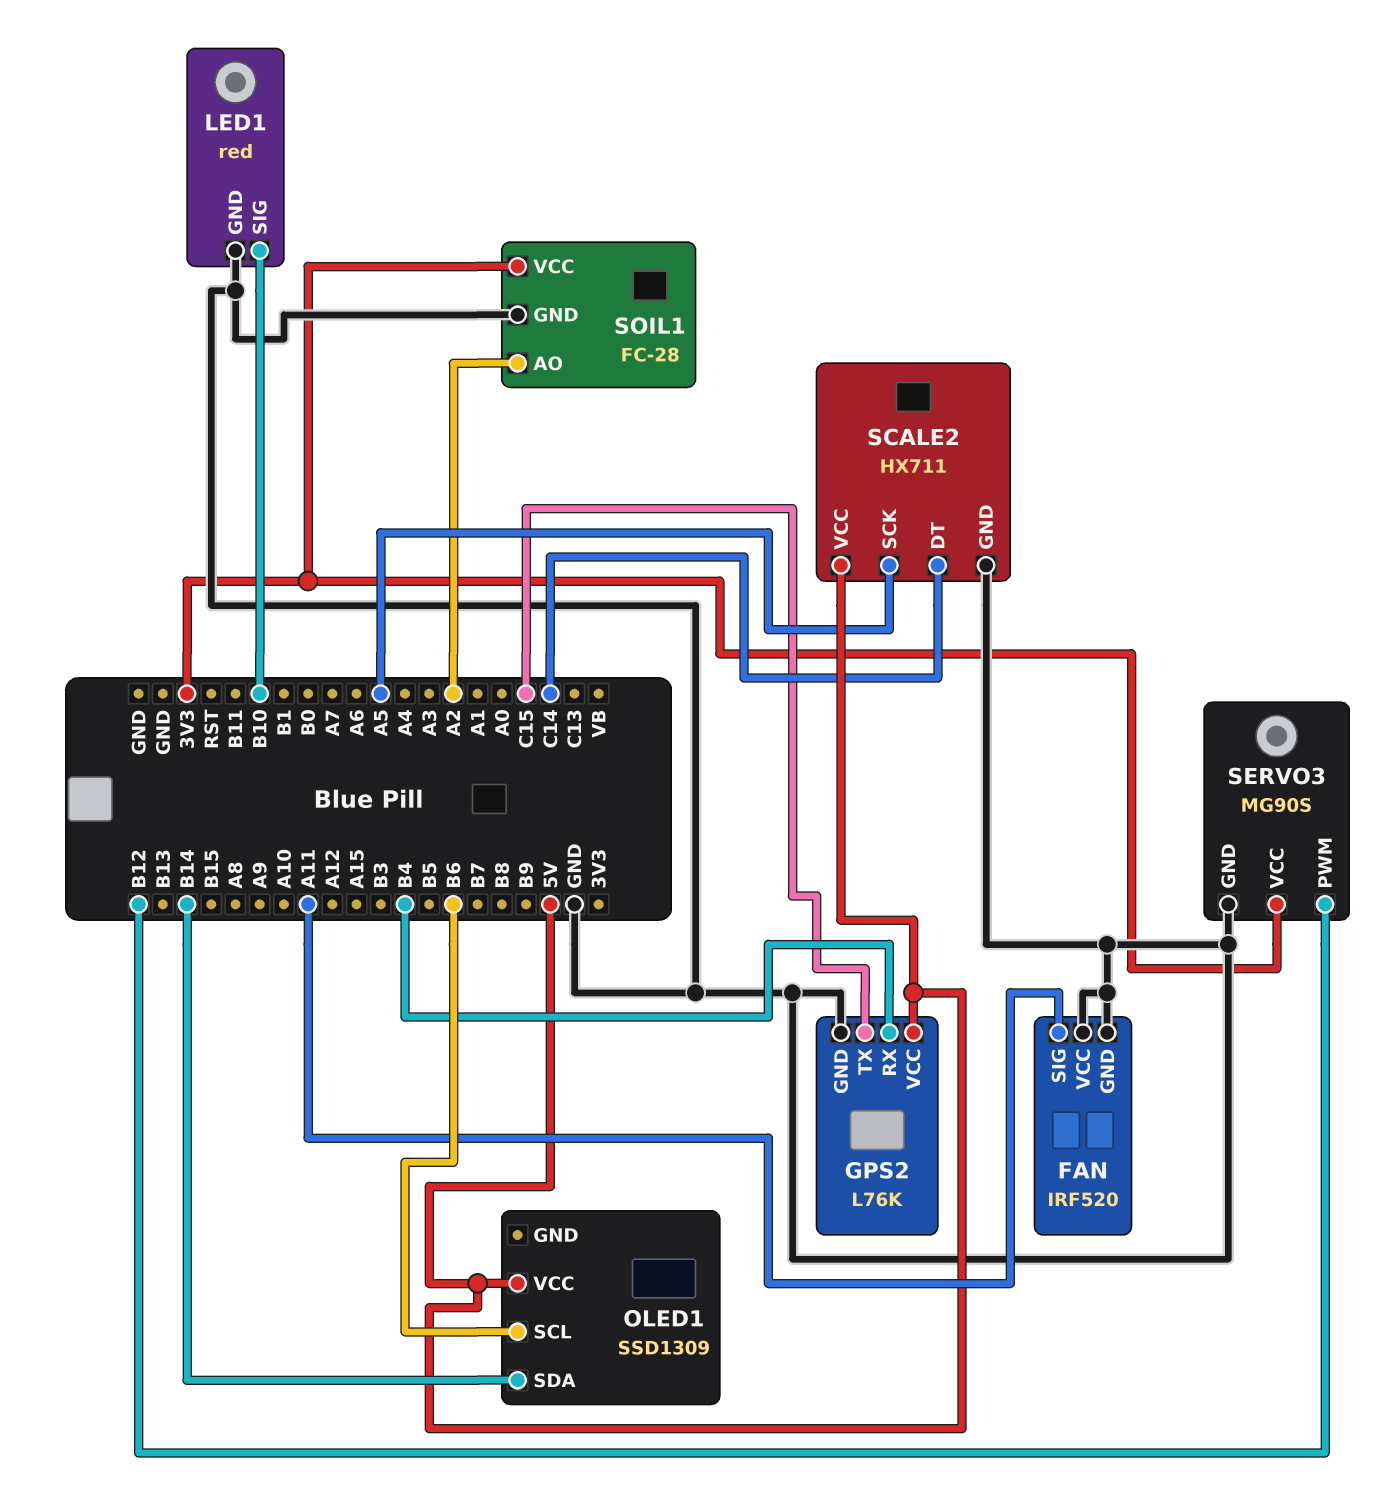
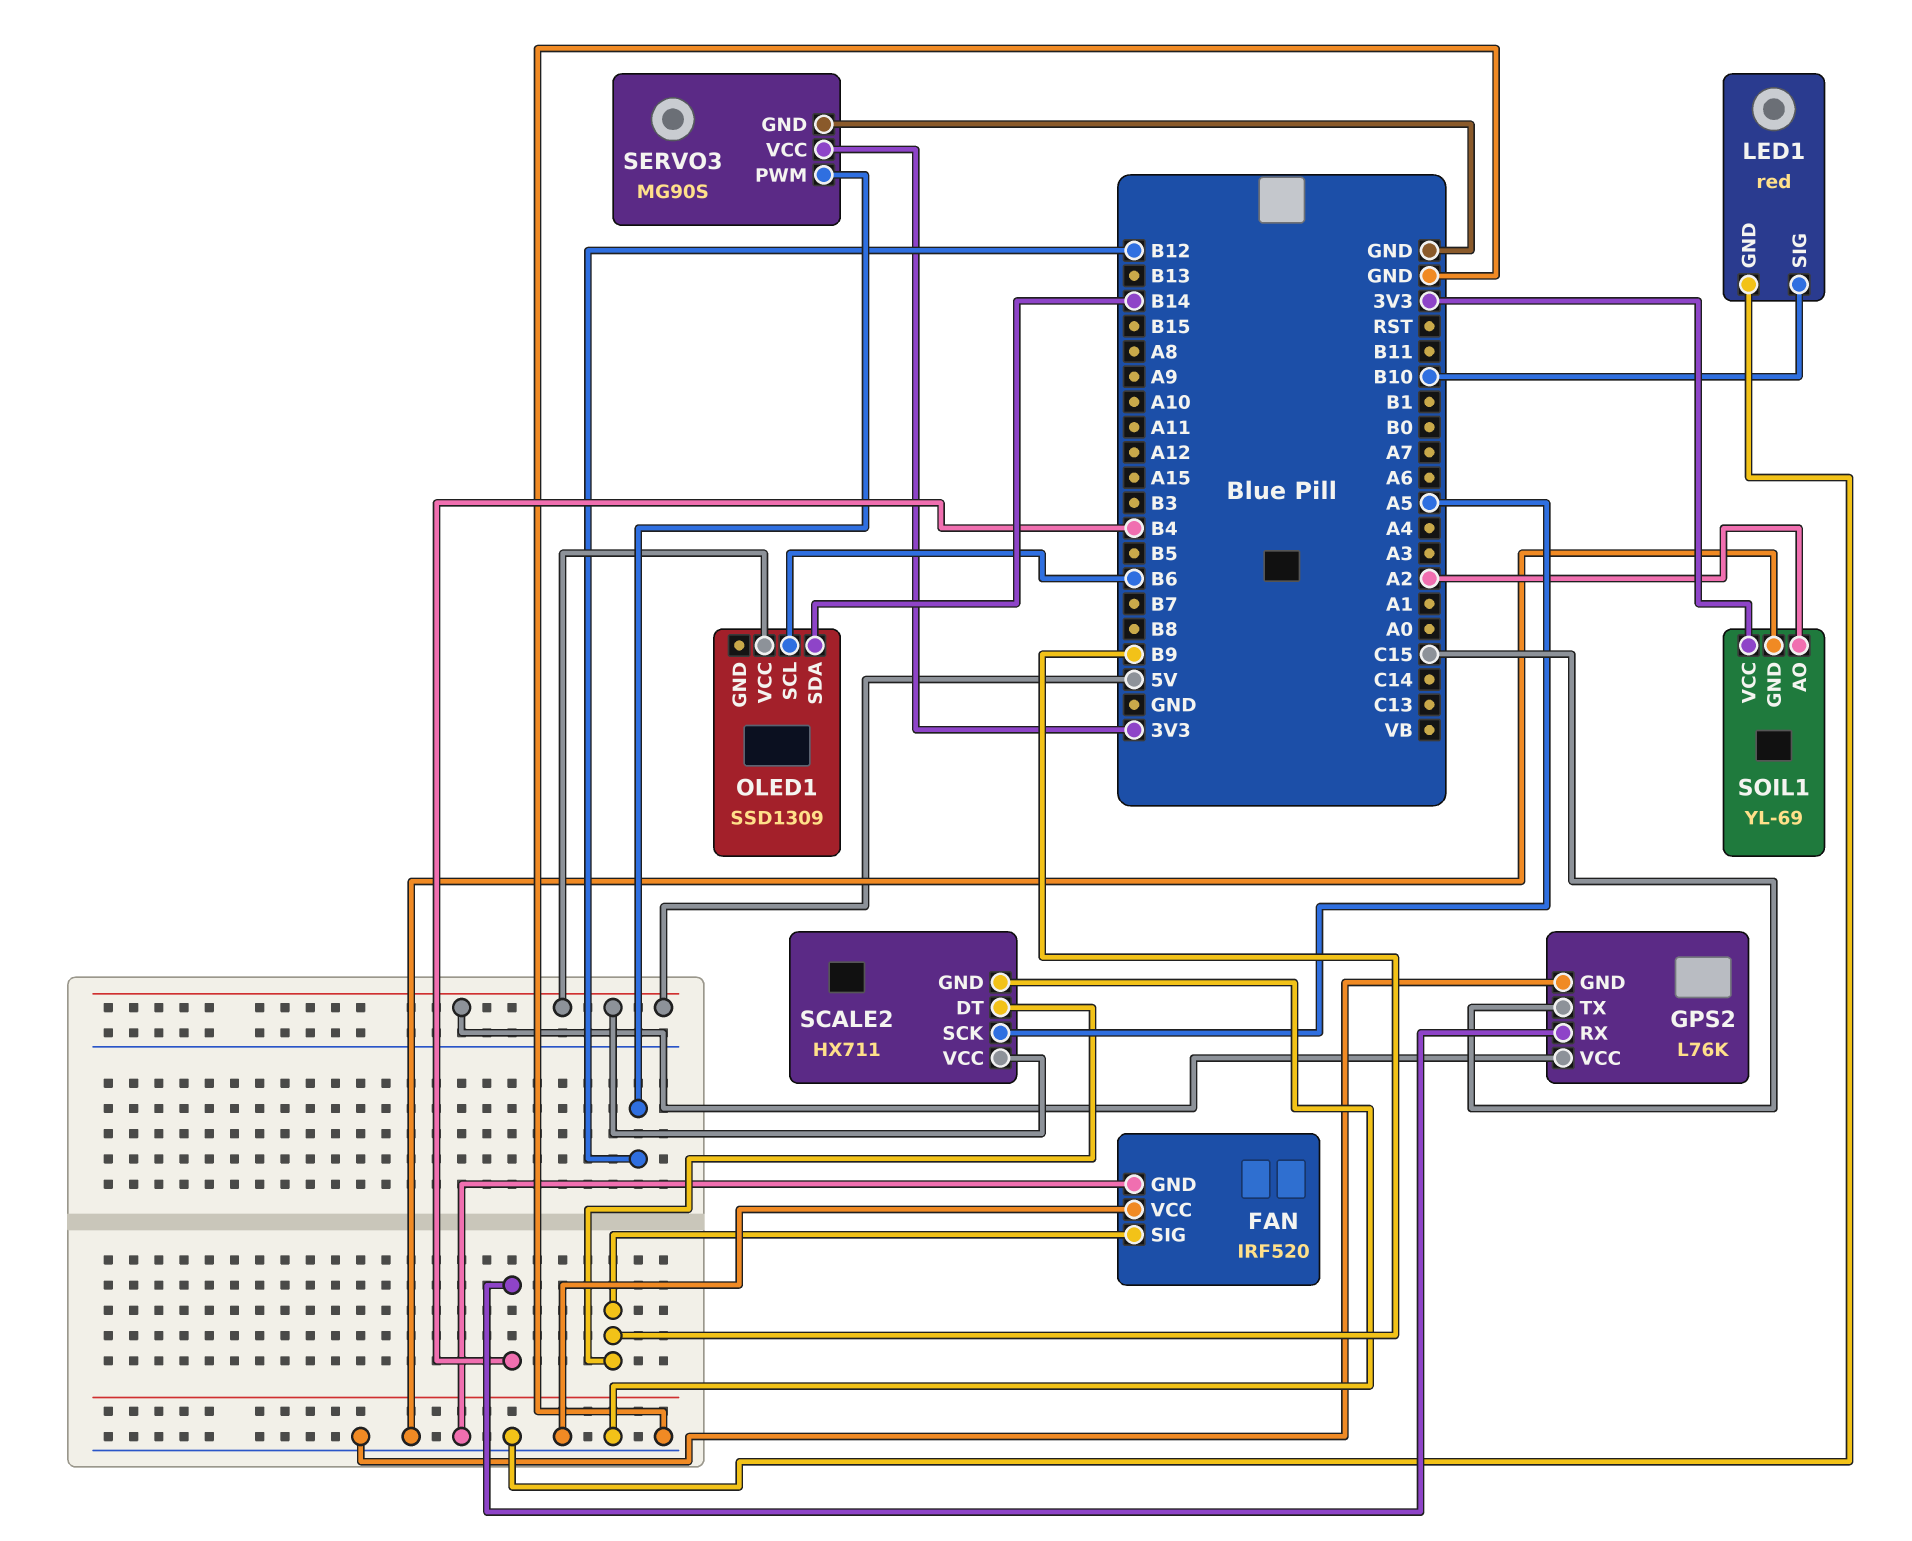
FAN pin SIG: A11 -> B9
SCALE2 pin DT: C14 -> B9
SOIL1: FC-28 -> YL-69

